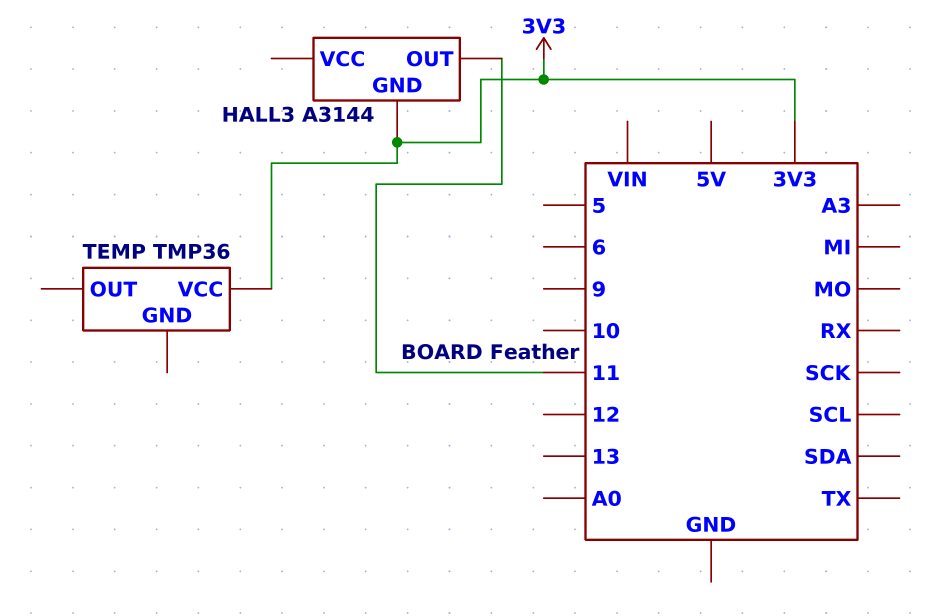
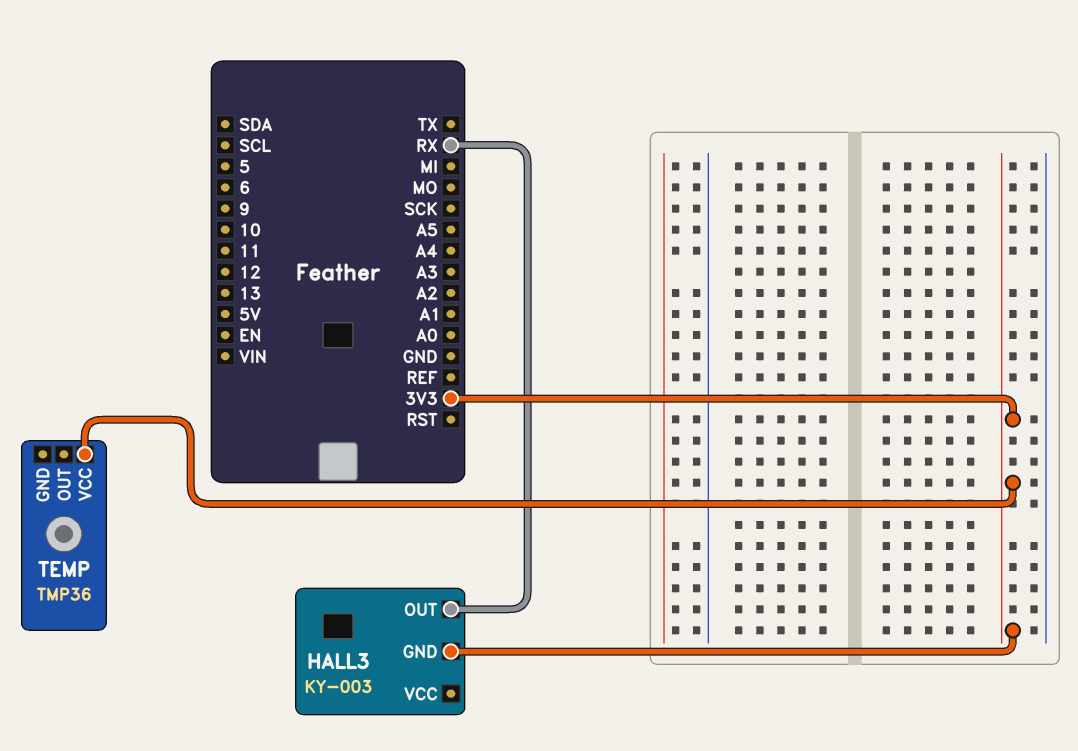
HALL3: A3144 -> KY-003
HALL3 pin OUT: 11 -> RX

